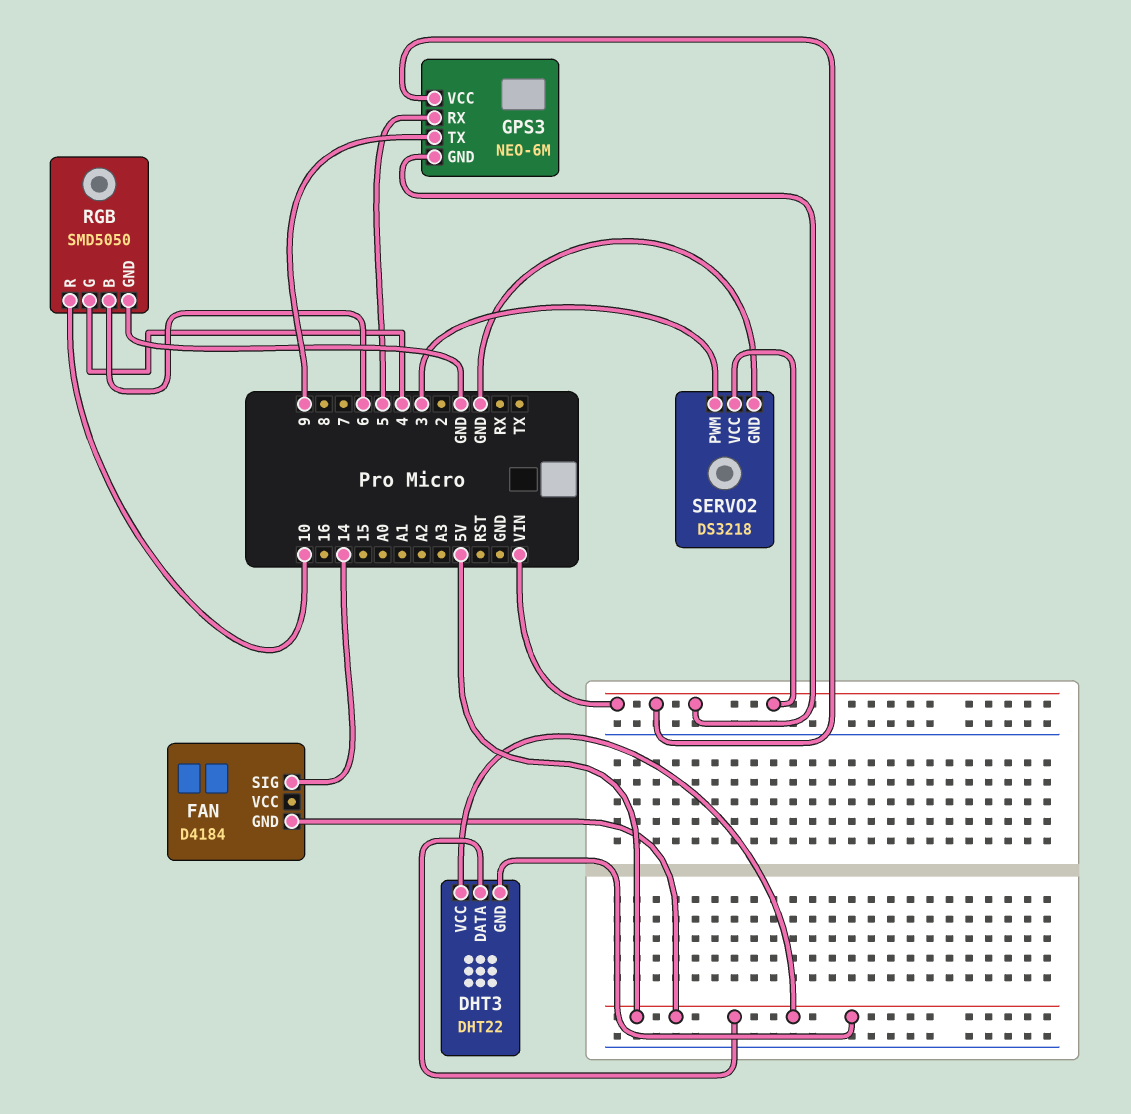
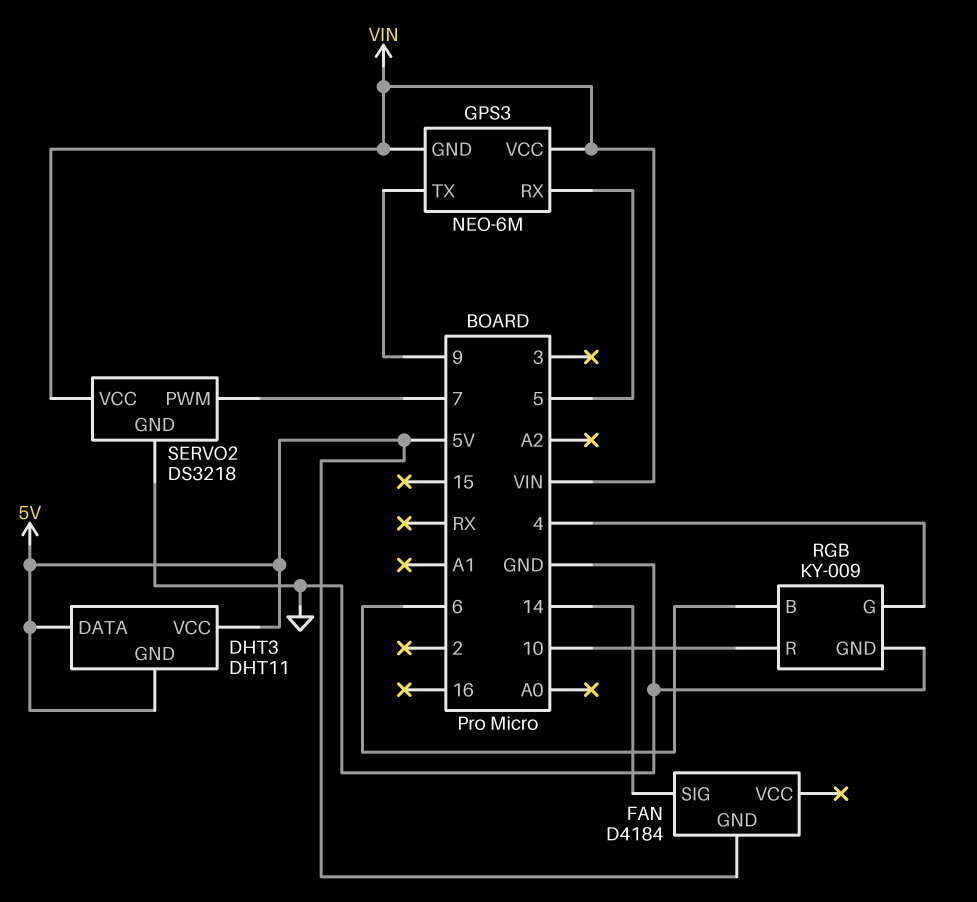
DHT3: DHT22 -> DHT11
RGB: SMD5050 -> KY-009
SERVO2 pin PWM: 3 -> 7

